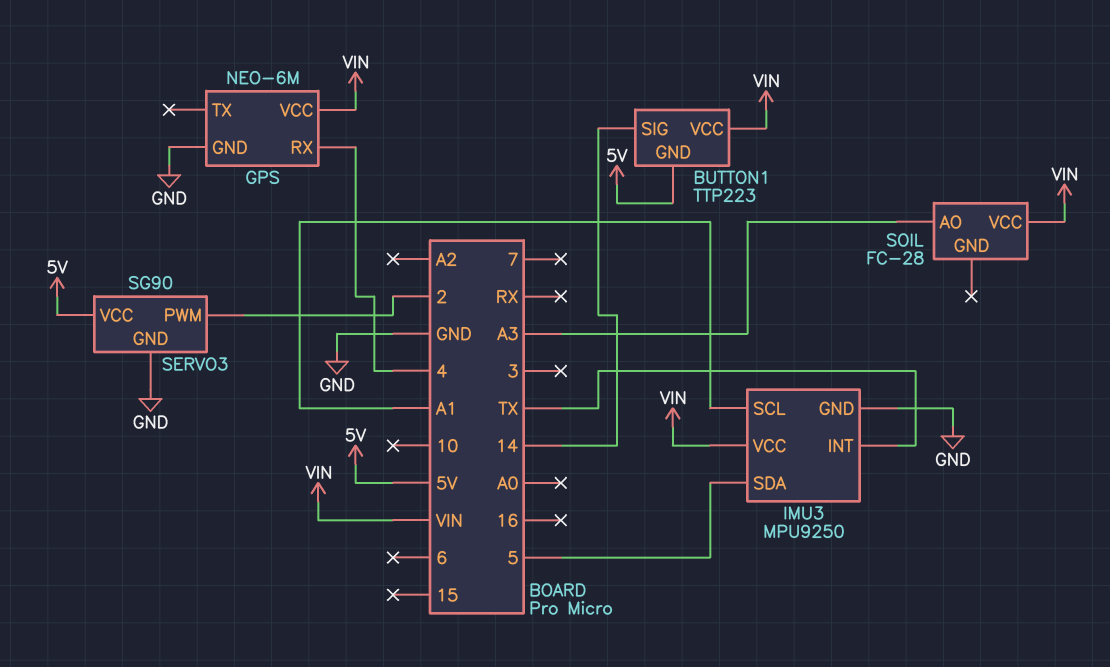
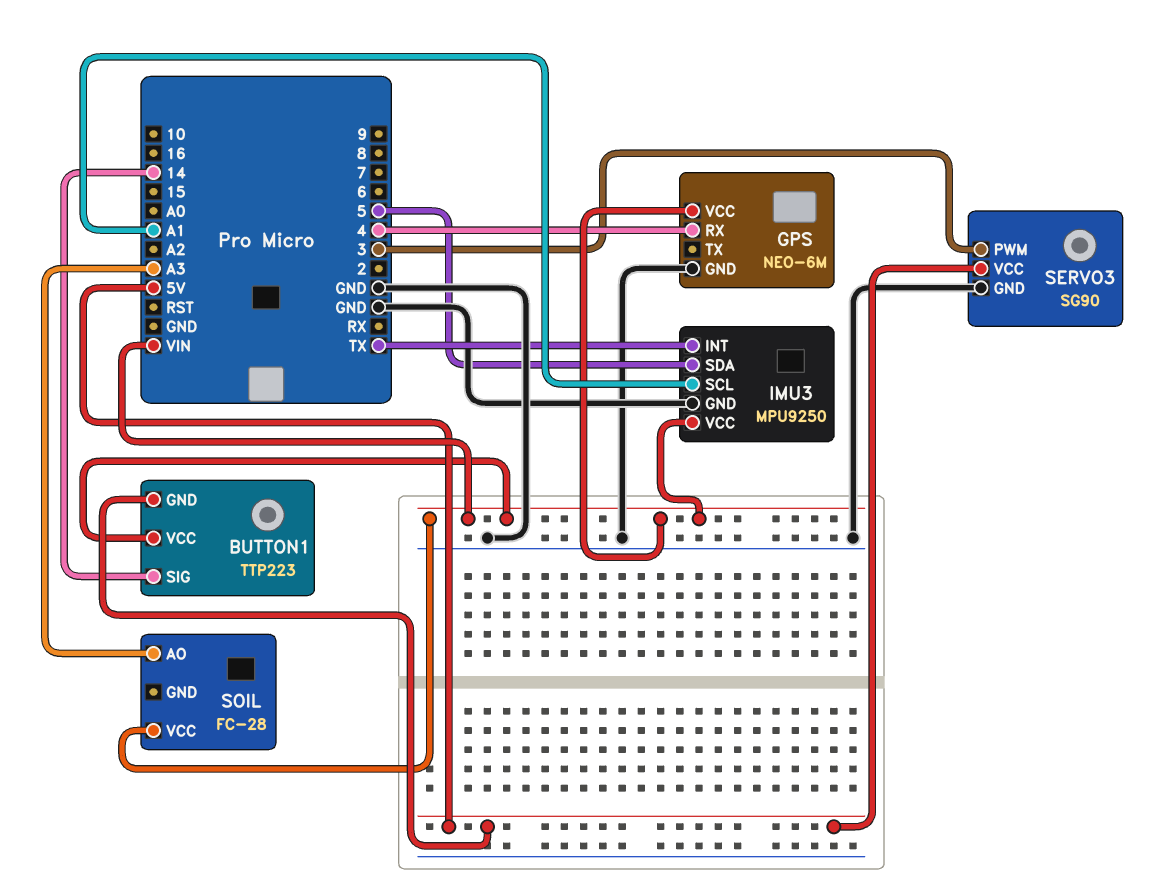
SERVO3 pin PWM: 2 -> 3

